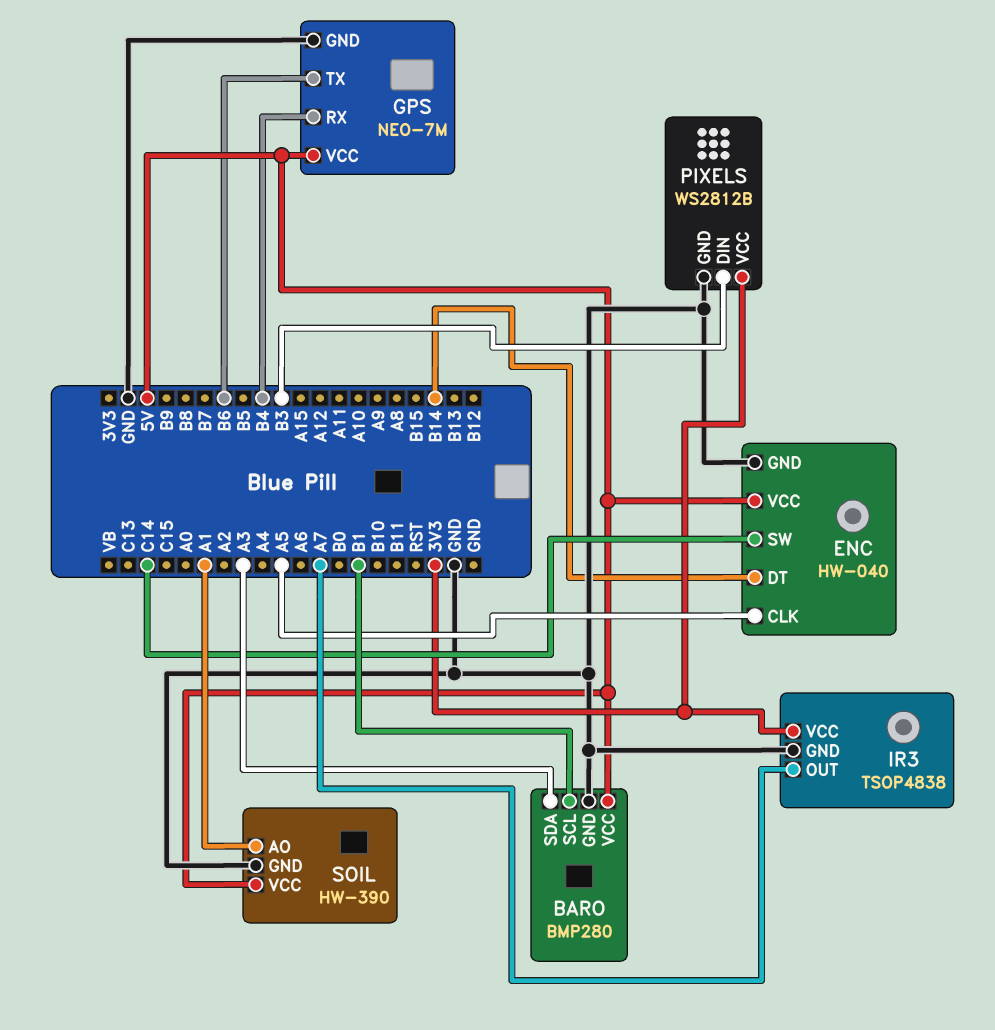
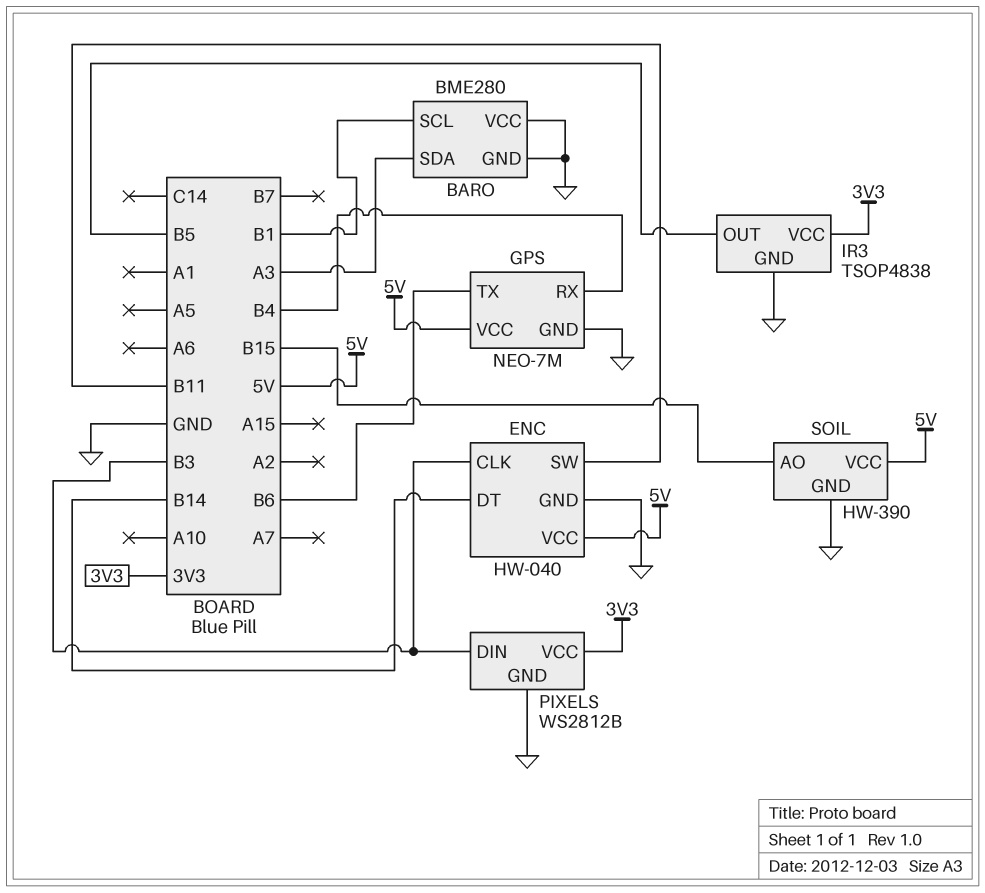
BARO: BMP280 -> BME280
BARO pin VCC: 5V -> GND
ENC pin CLK: A5 -> B3
ENC pin SW: C14 -> B11
IR3 pin OUT: A7 -> B5
SOIL pin AO: A1 -> B15

